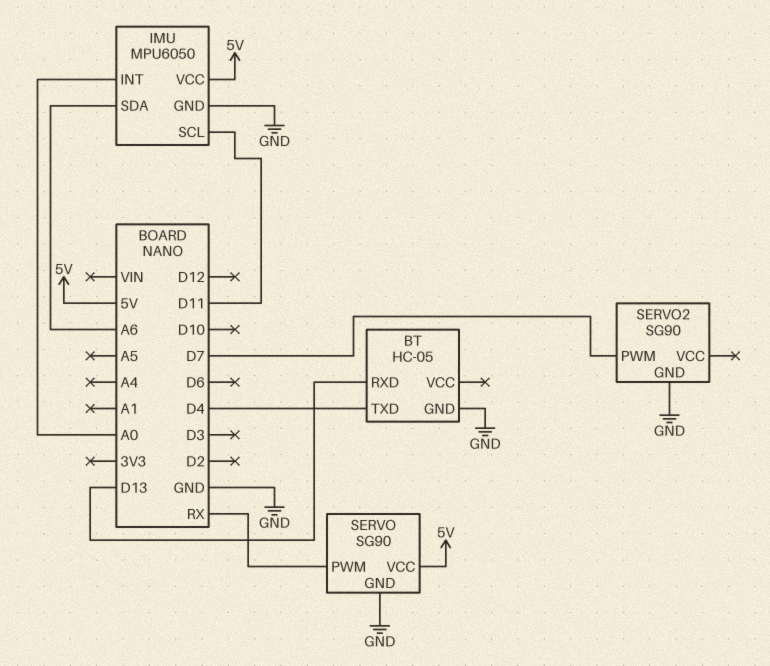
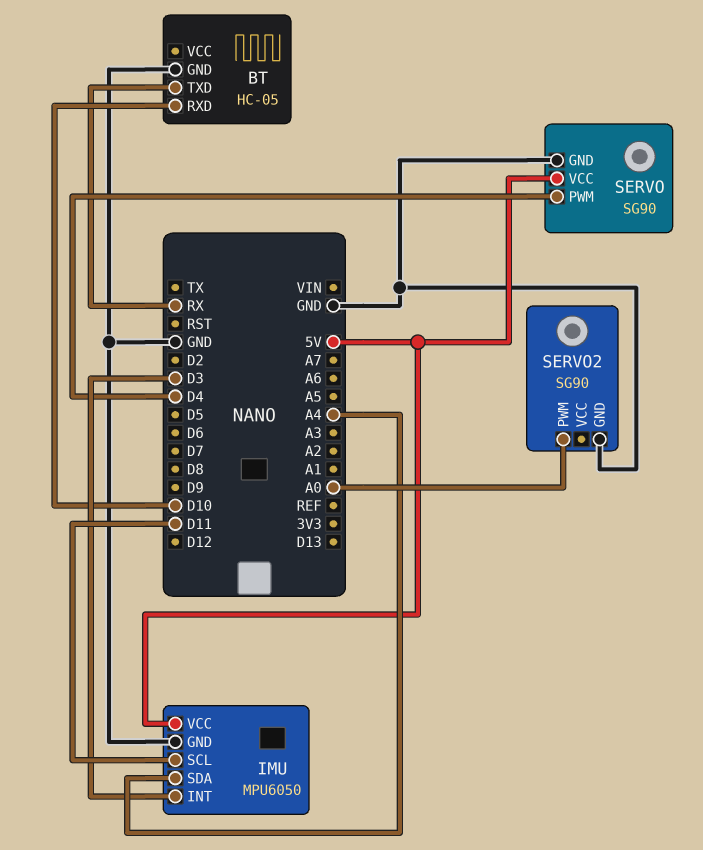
BT pin RXD: D13 -> D10
BT pin TXD: D4 -> RX
IMU pin INT: A0 -> D3
IMU pin SDA: A6 -> A4
SERVO pin PWM: RX -> D4
SERVO2 pin PWM: D7 -> A0

